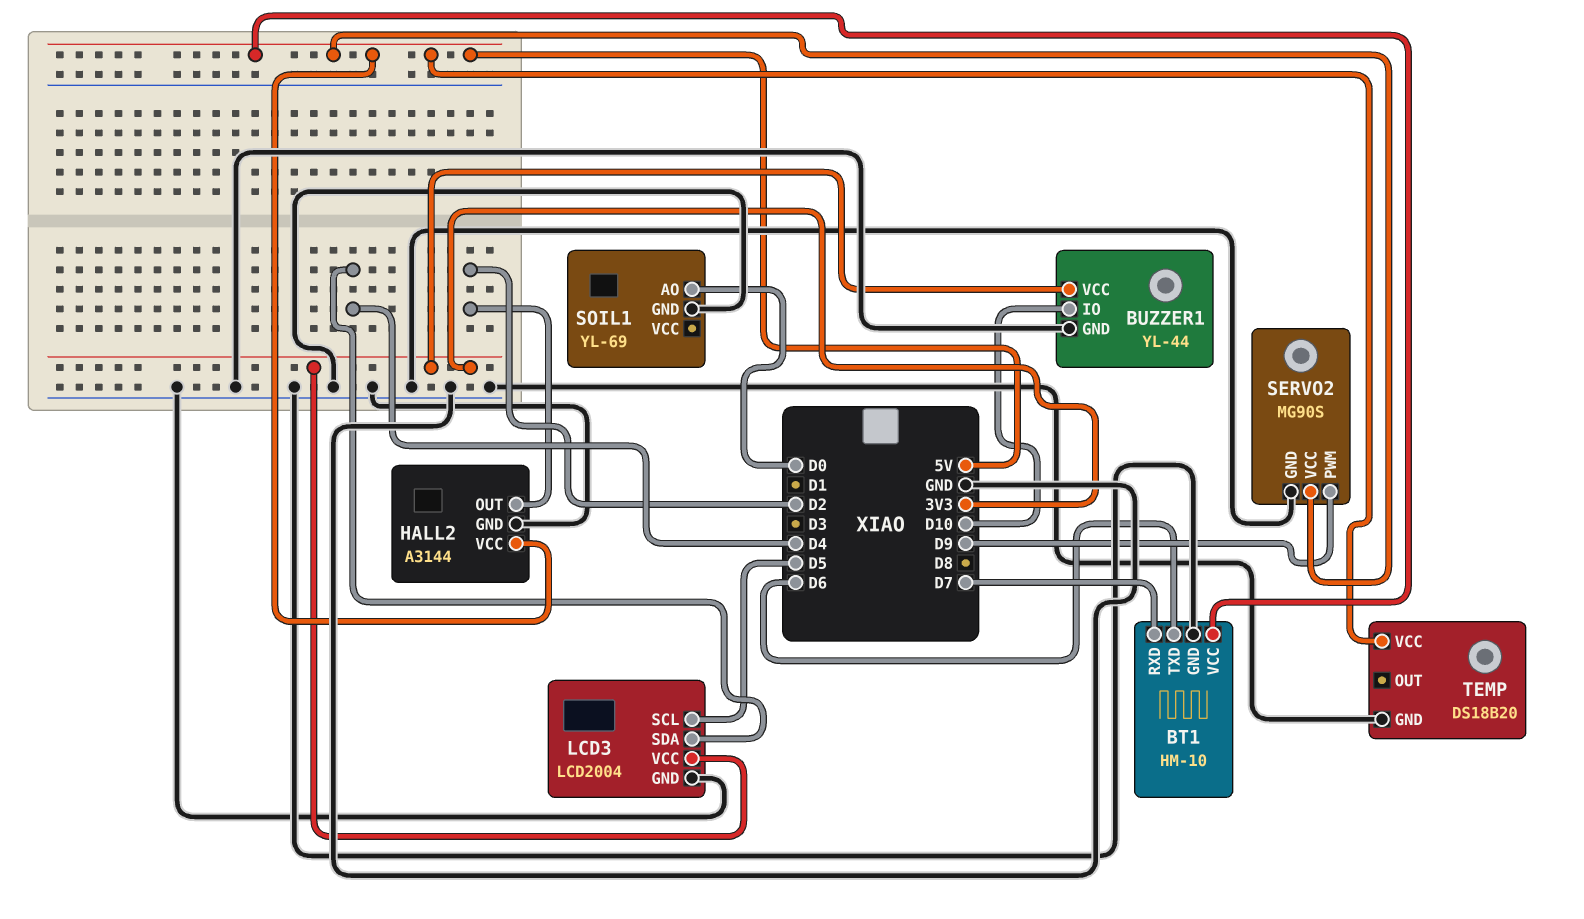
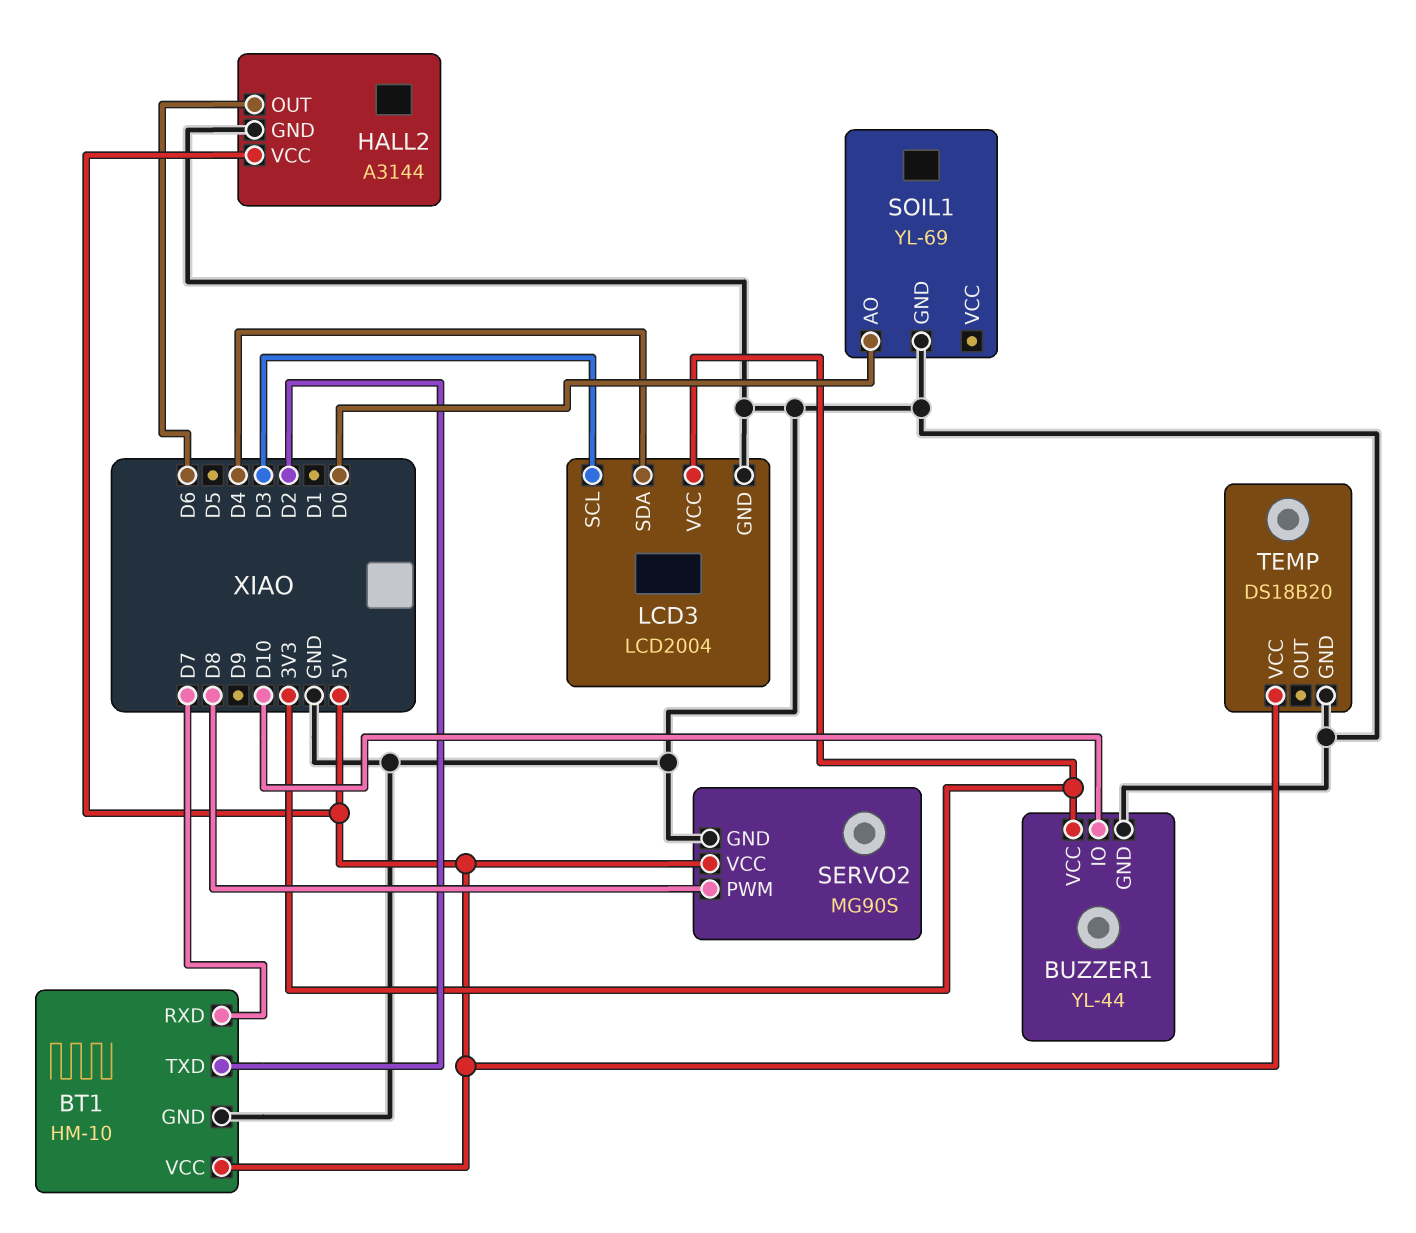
BT1 pin TXD: D6 -> D2
HALL2 pin OUT: D2 -> D6
LCD3 pin SCL: D5 -> D3
SERVO2 pin PWM: D9 -> D8

